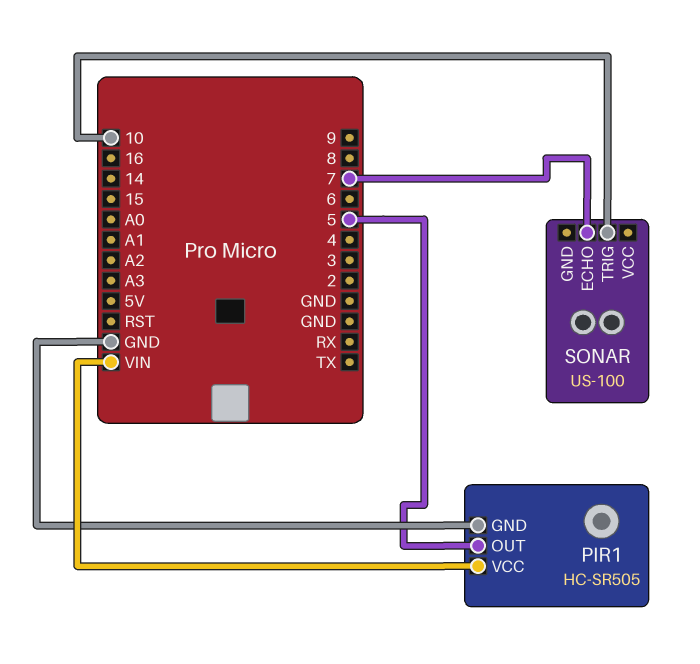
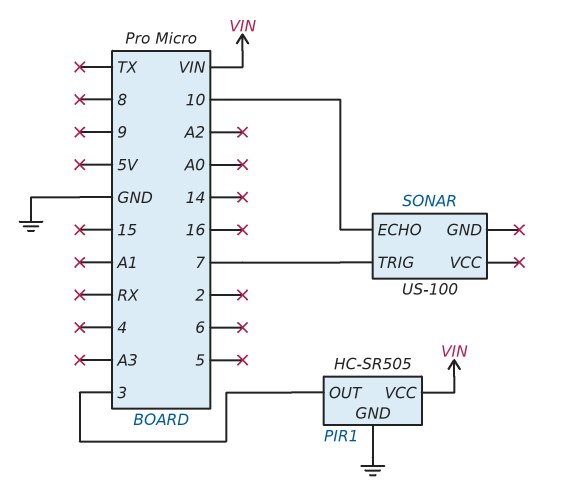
PIR1 pin OUT: 5 -> 3
SONAR pin ECHO: 7 -> 10
SONAR pin TRIG: 10 -> 7

